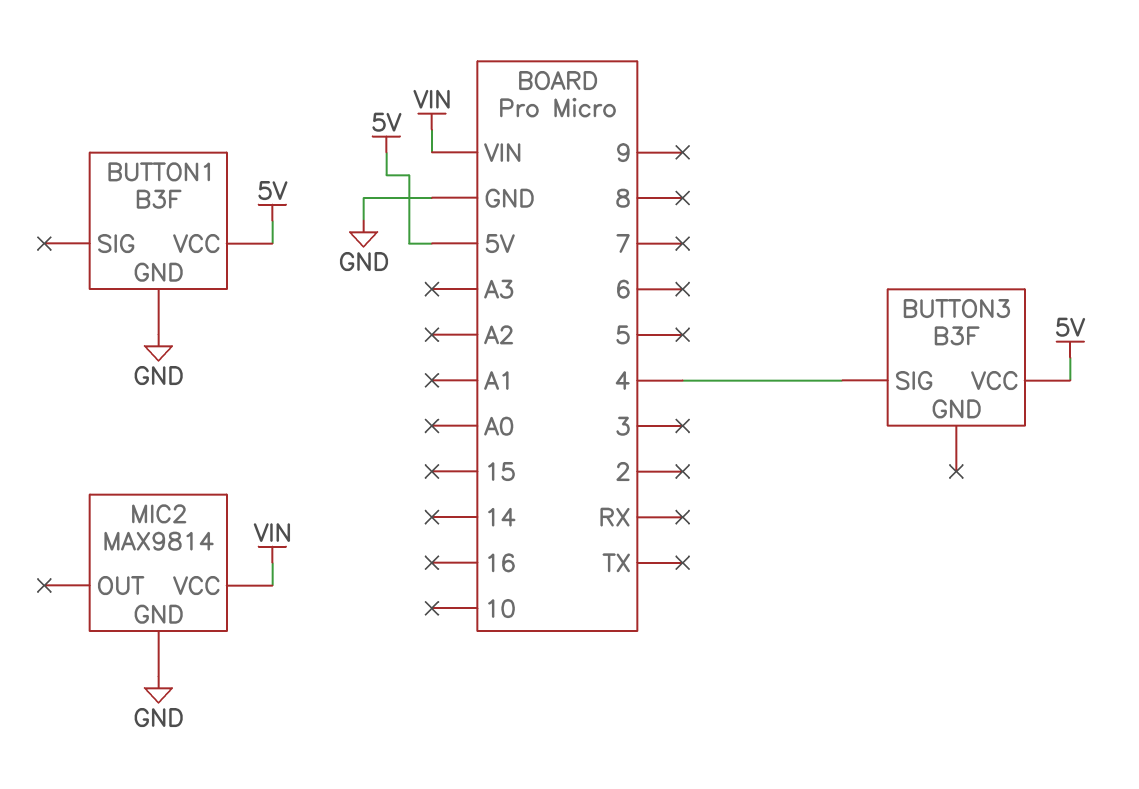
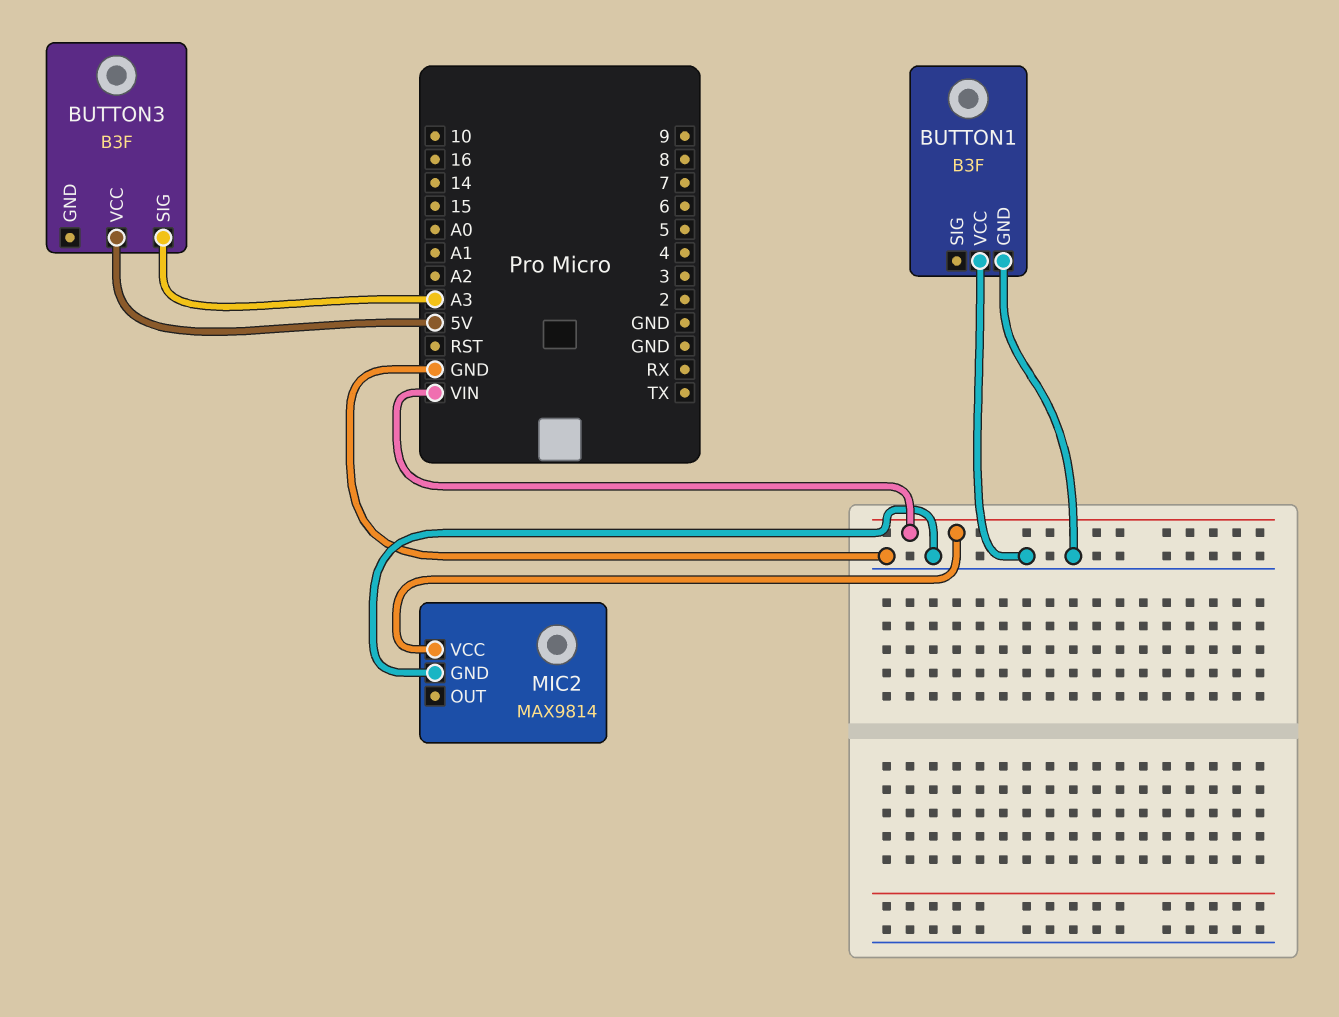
BUTTON1 pin VCC: 5V -> GND
BUTTON3 pin SIG: 4 -> A3

